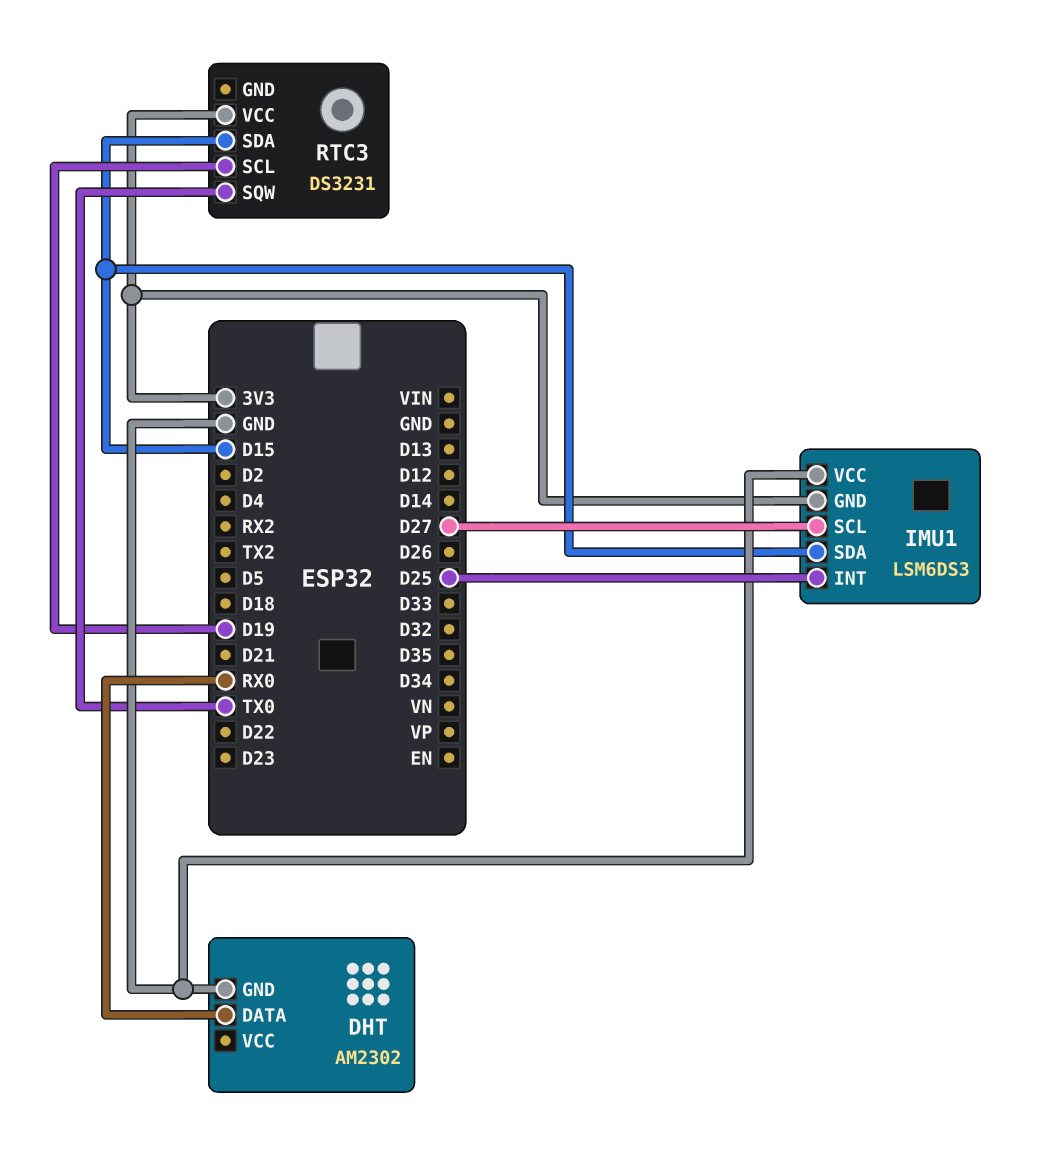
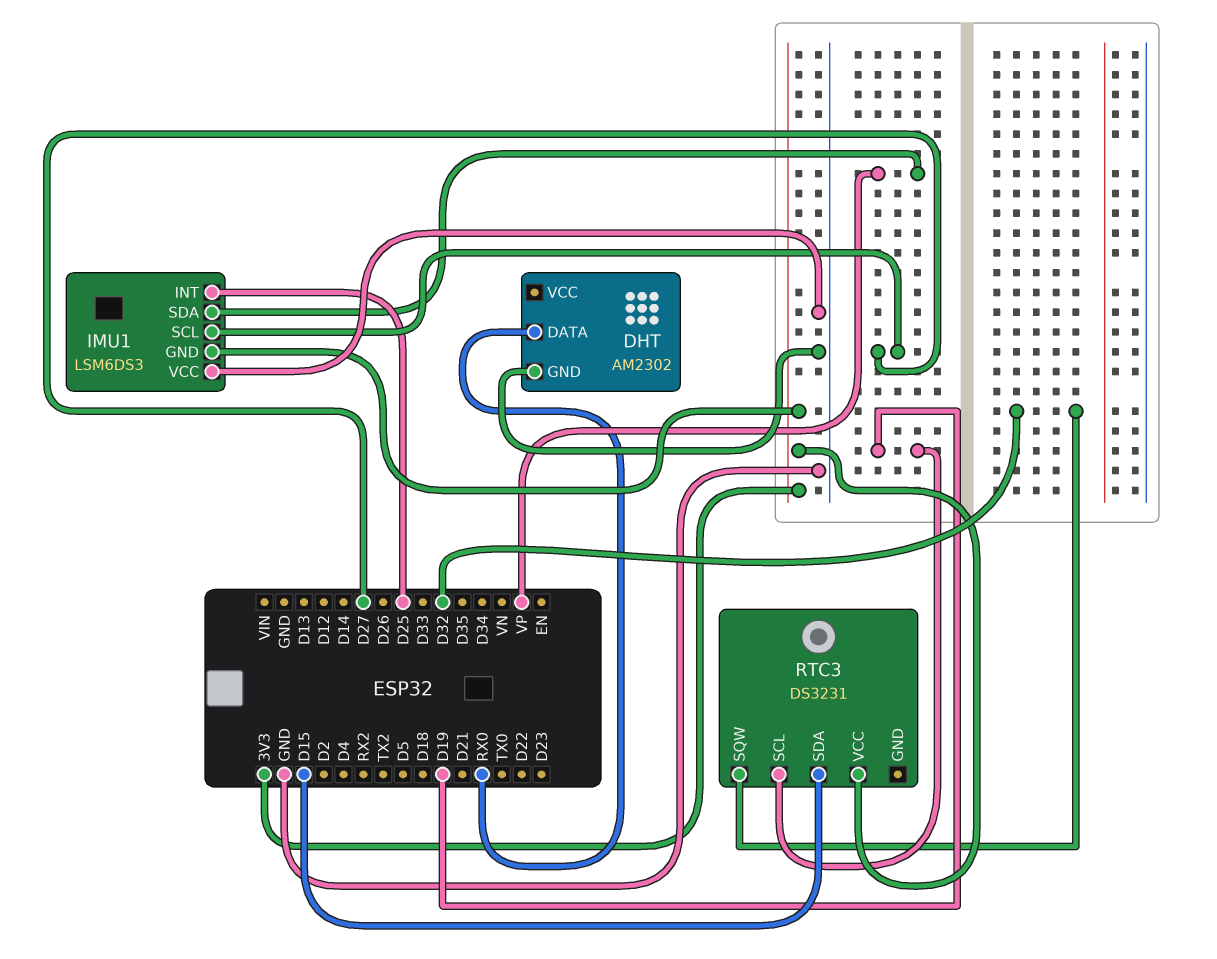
IMU1 pin SDA: D15 -> VP
RTC3 pin SQW: TX0 -> D32

